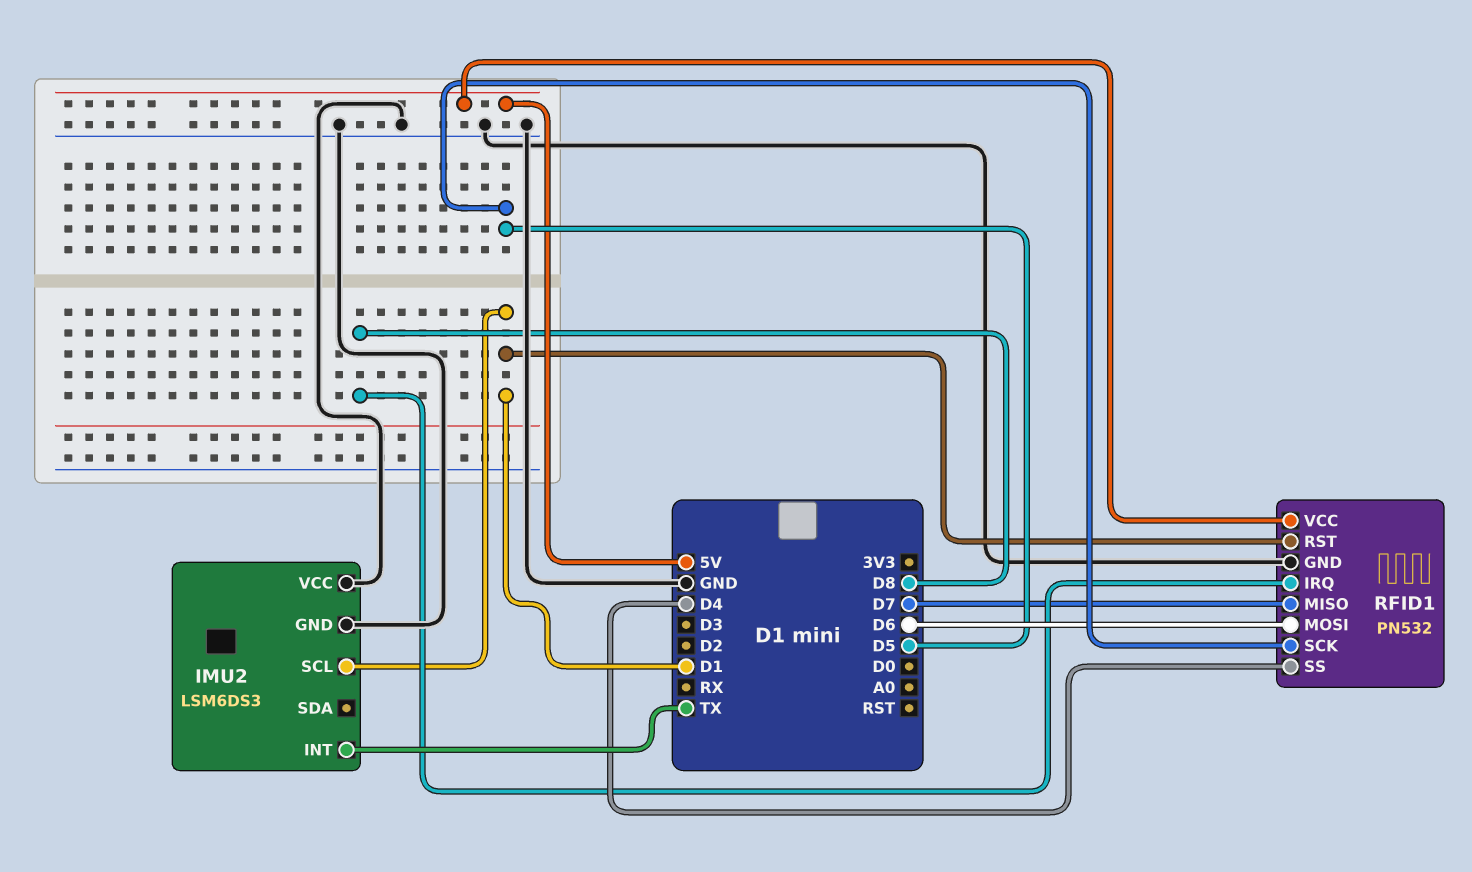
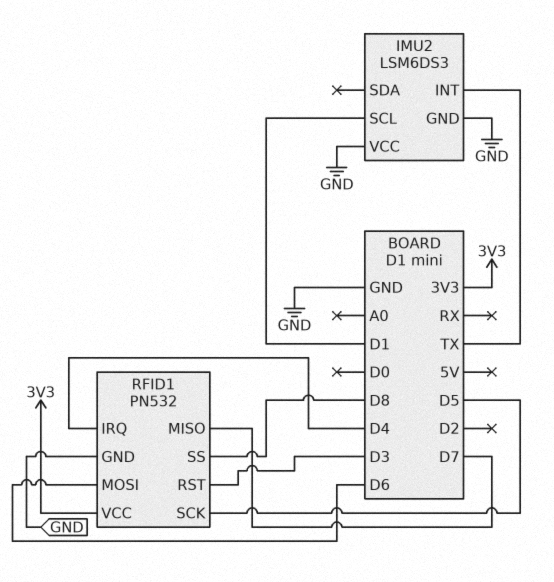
RFID1 pin IRQ: D8 -> D4
RFID1 pin RST: D1 -> D3
RFID1 pin SS: D4 -> D8
RFID1 pin VCC: 5V -> 3V3

